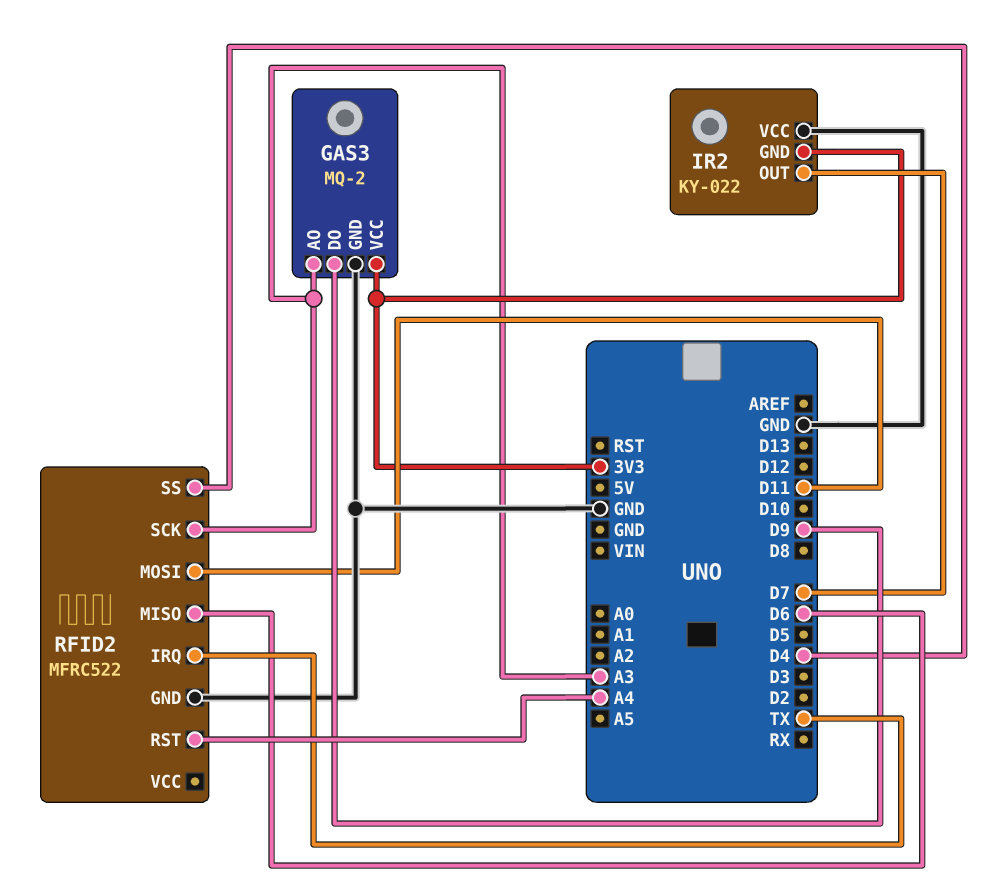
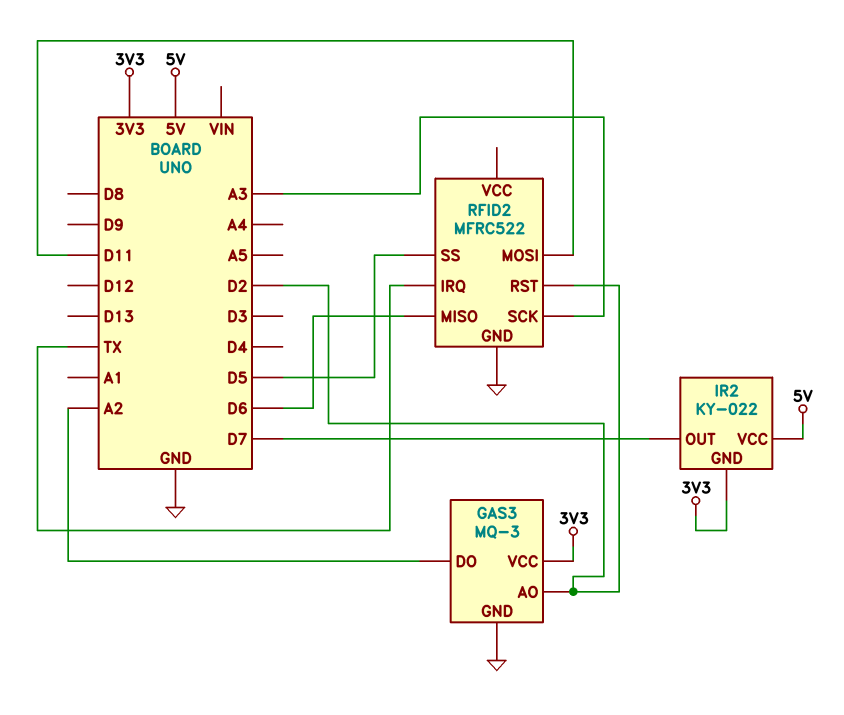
GAS3: MQ-2 -> MQ-3
GAS3 pin AO: A3 -> D2
GAS3 pin DO: D9 -> A2
IR2 pin VCC: GND -> 5V
RFID2 pin RST: A4 -> D2
RFID2 pin SS: D4 -> D5

